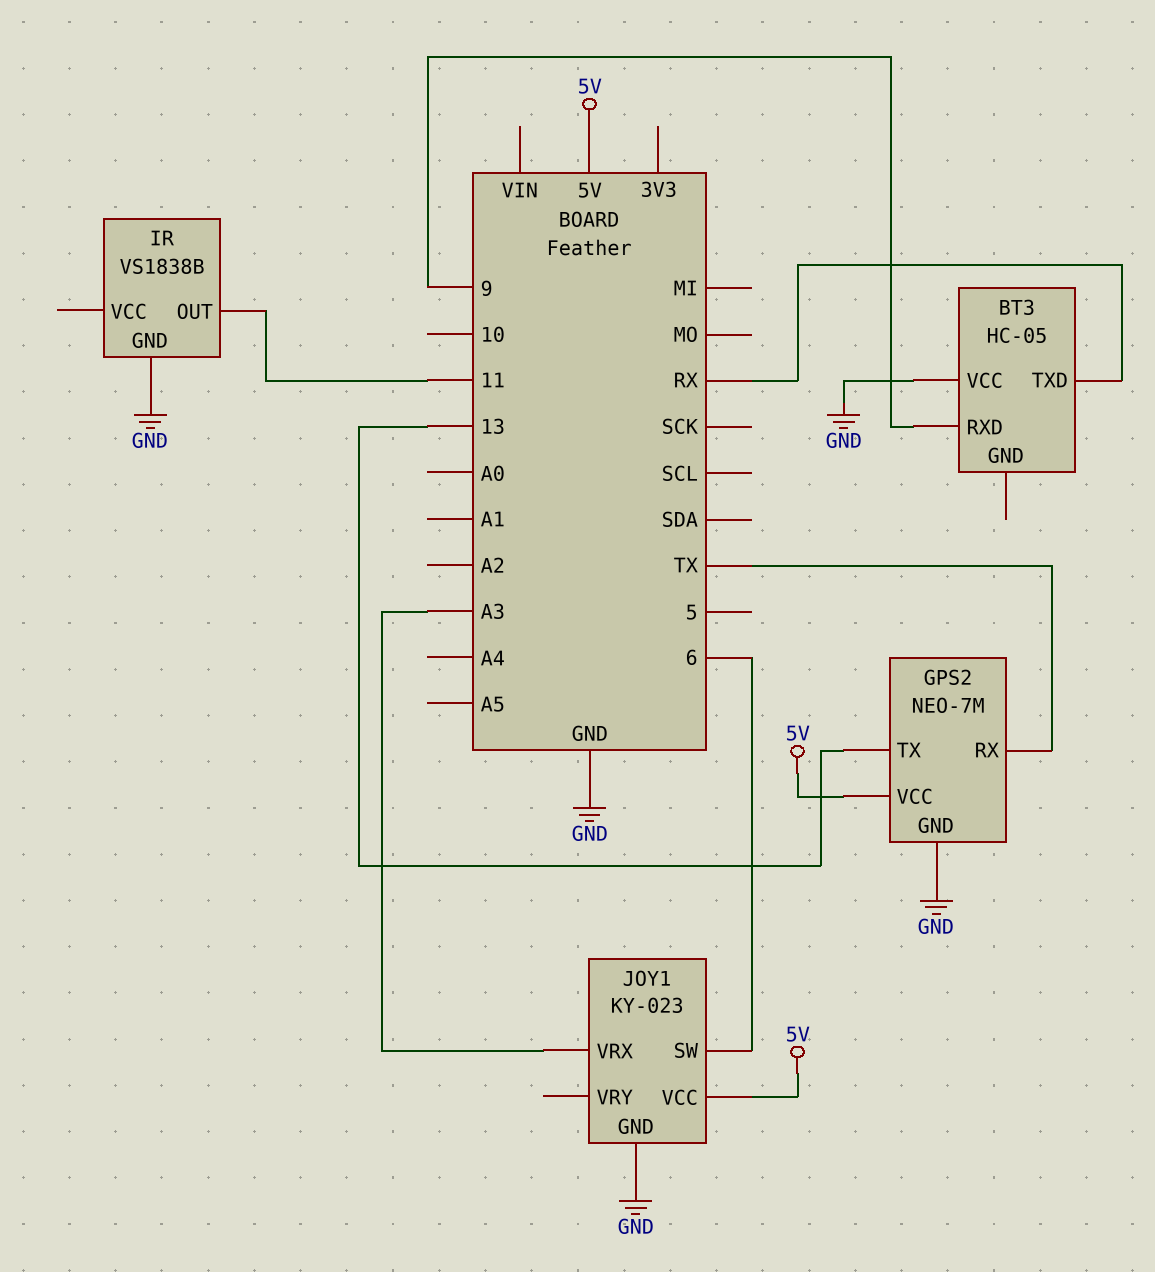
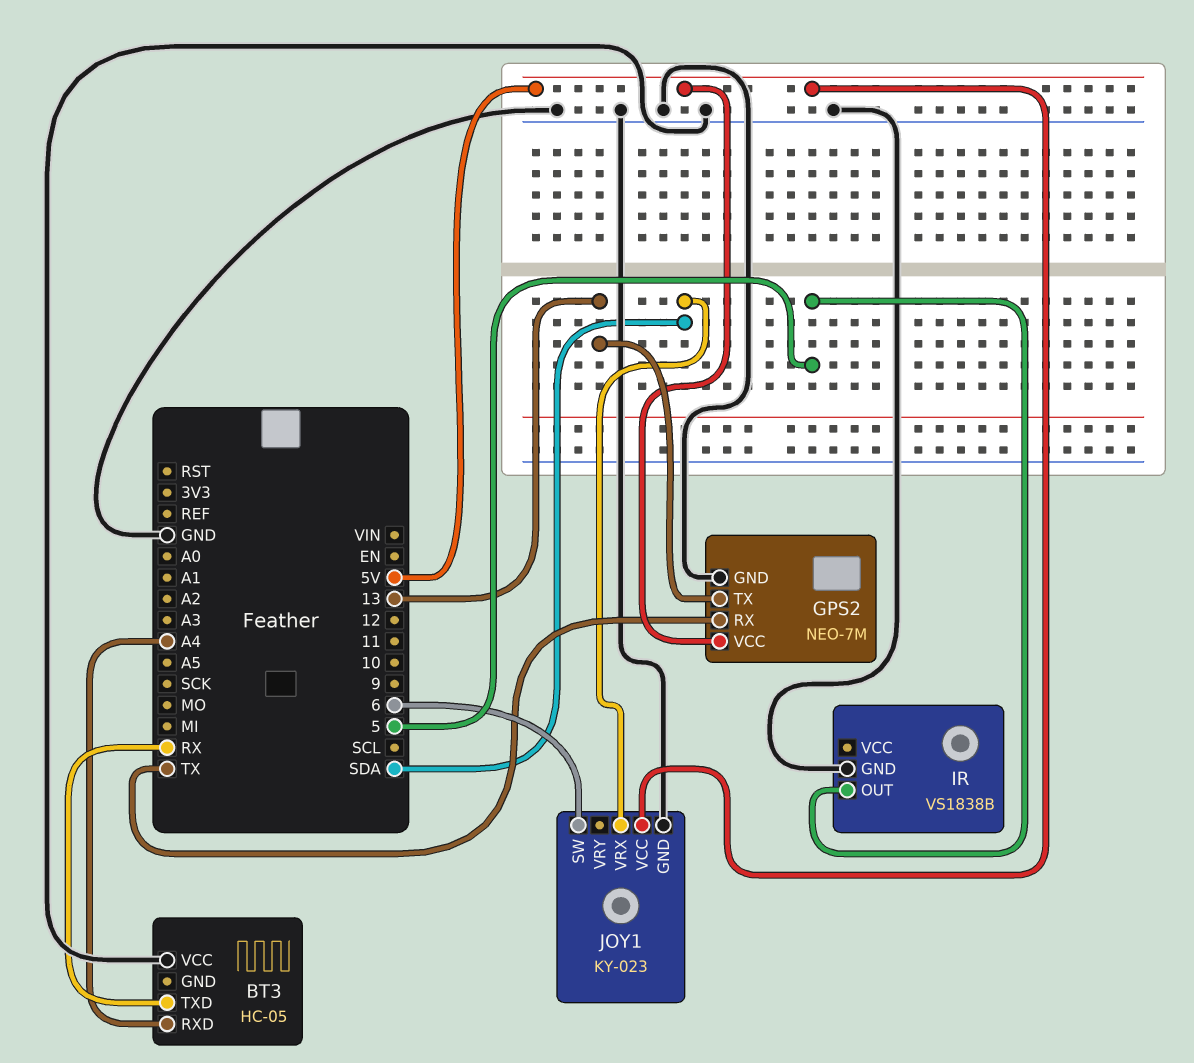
BT3 pin RXD: 9 -> A4
IR pin OUT: 11 -> 5
JOY1 pin VRX: A3 -> SDA

